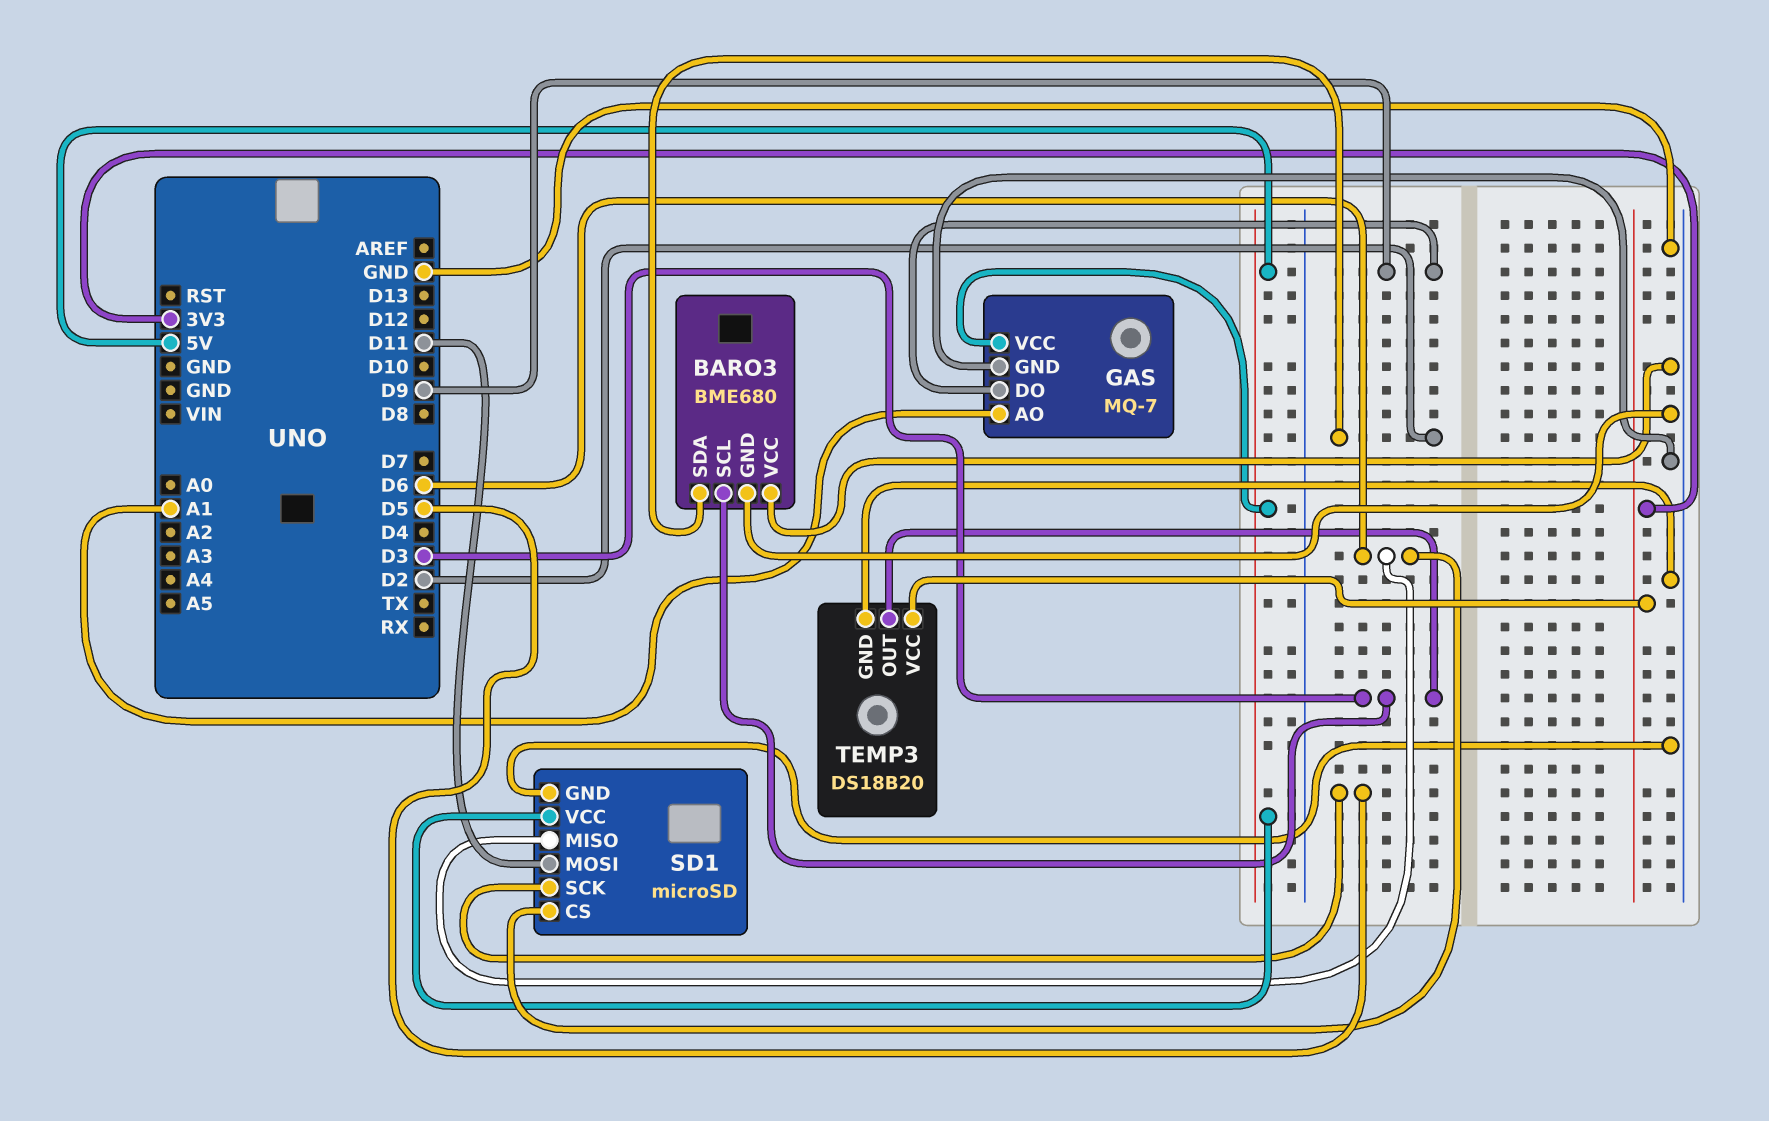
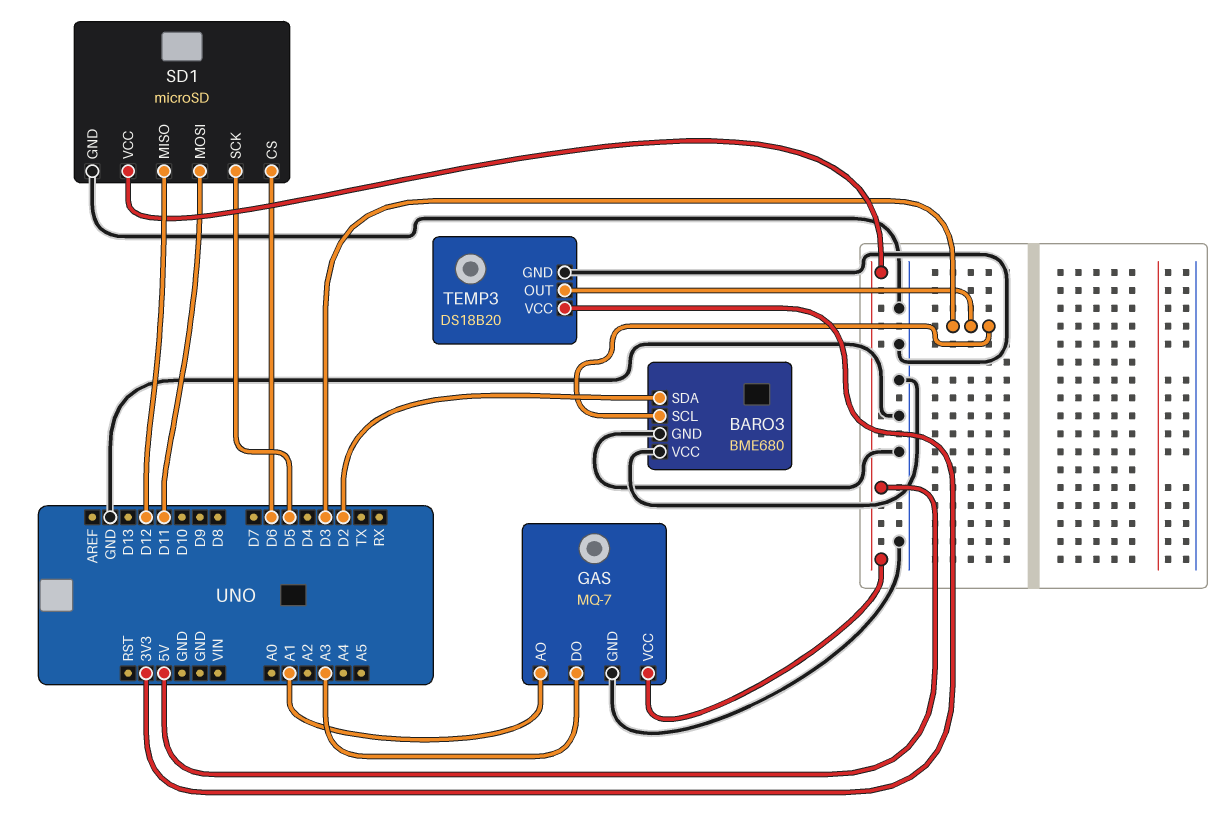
GAS pin DO: D9 -> A3
SD1 pin MISO: D6 -> D12

